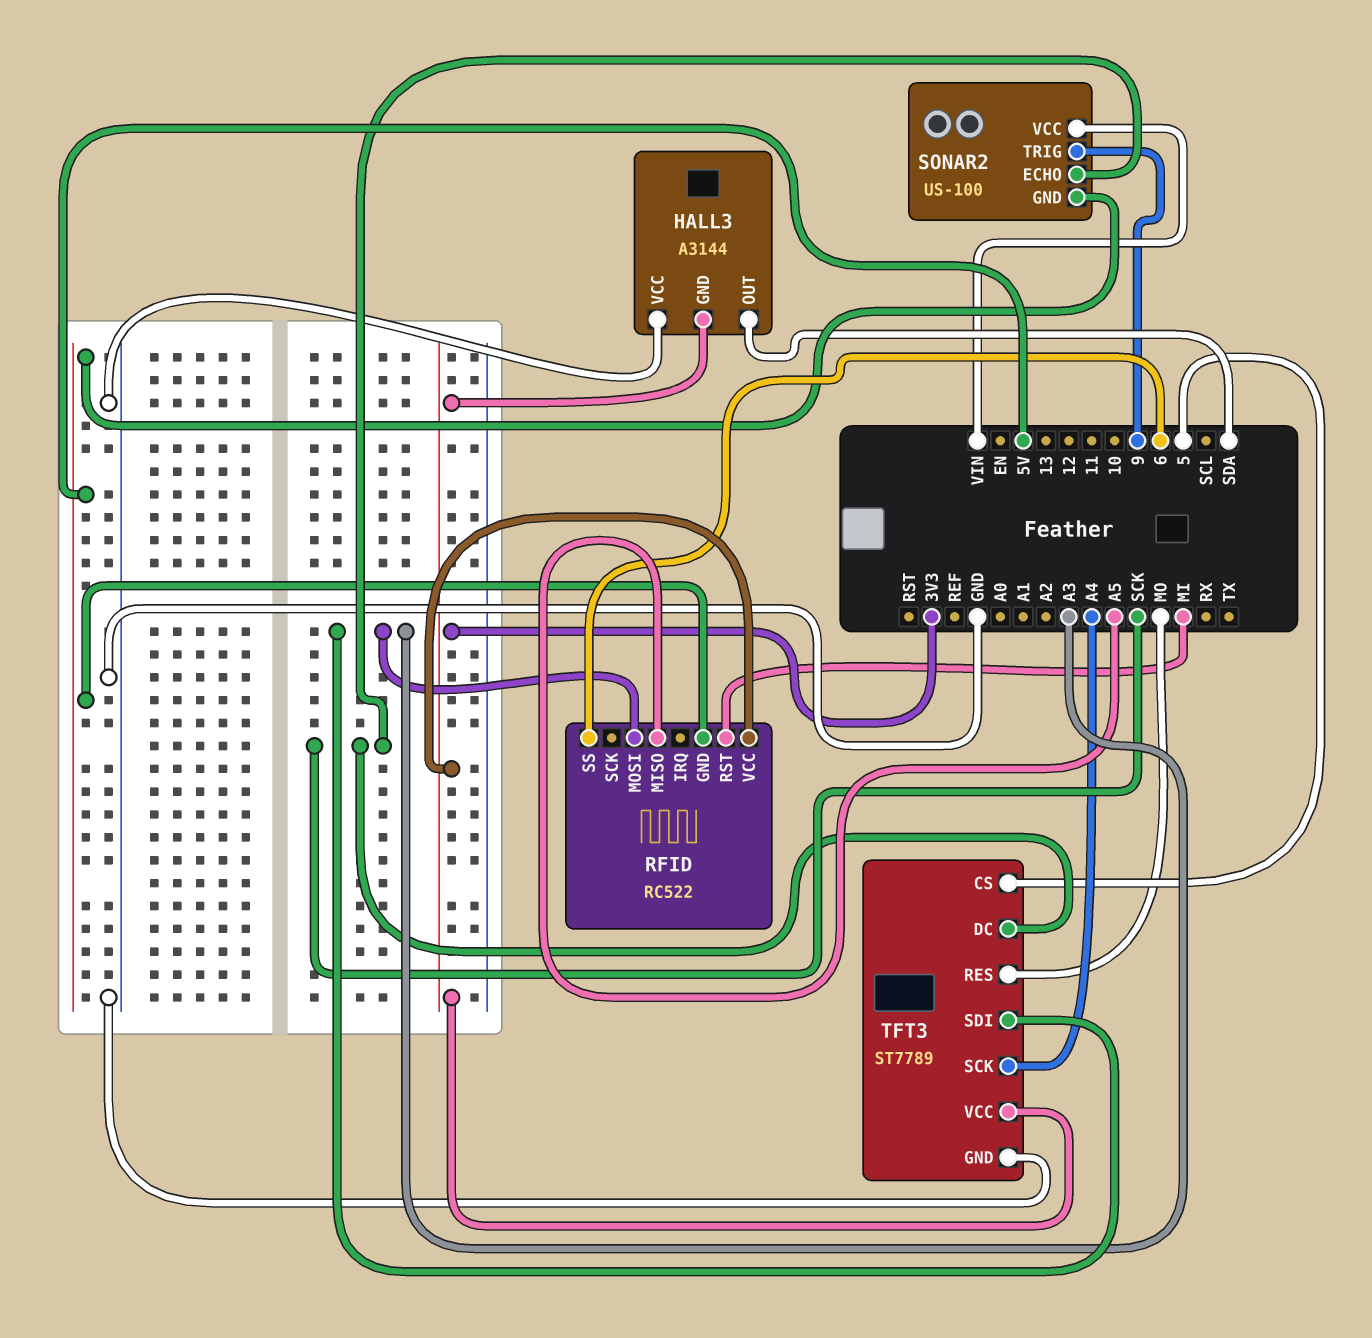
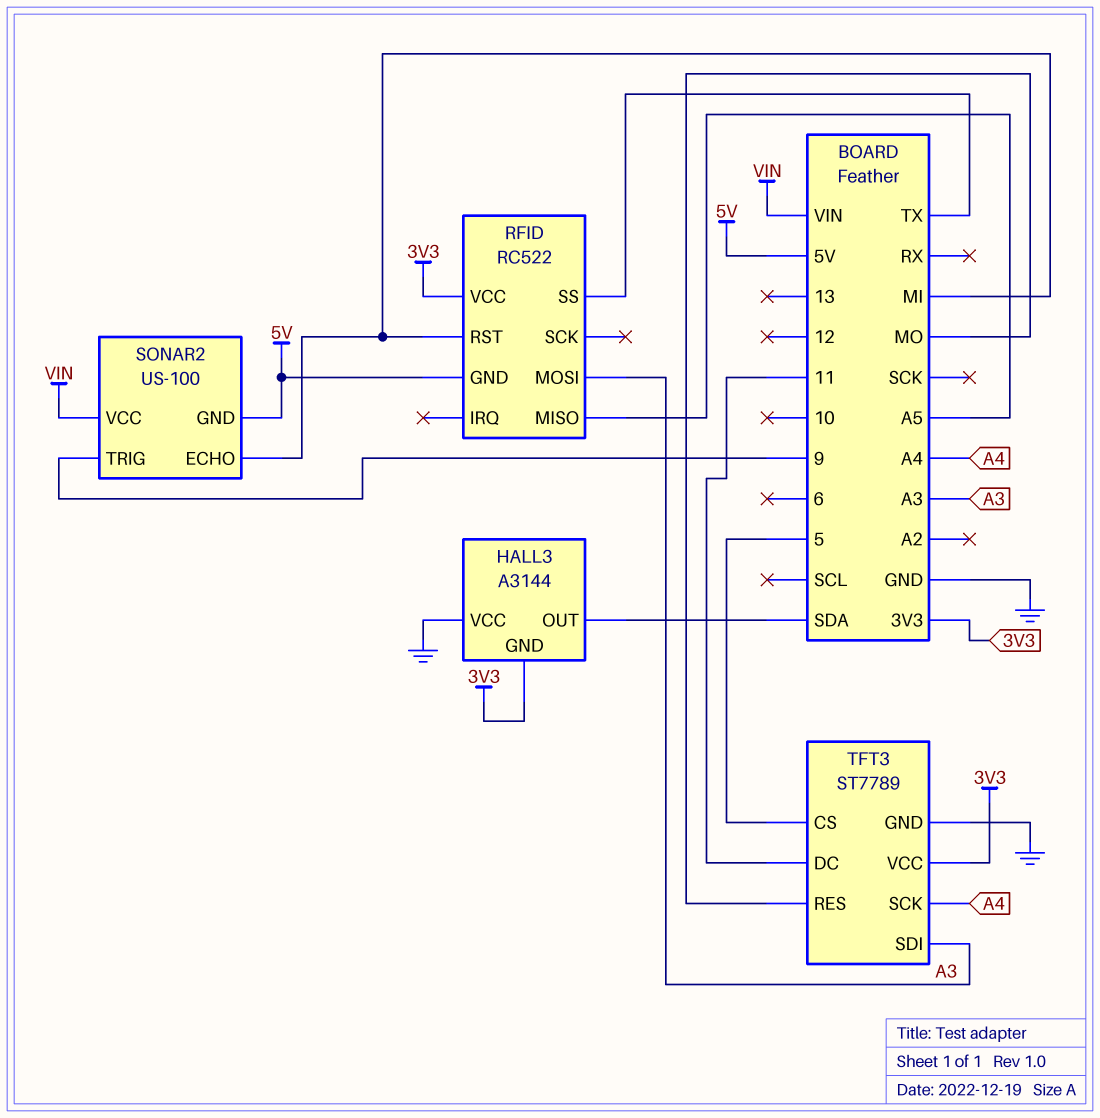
RFID pin SS: 6 -> TX
SONAR2 pin ECHO: SCK -> MI
TFT3 pin DC: SCK -> 11

